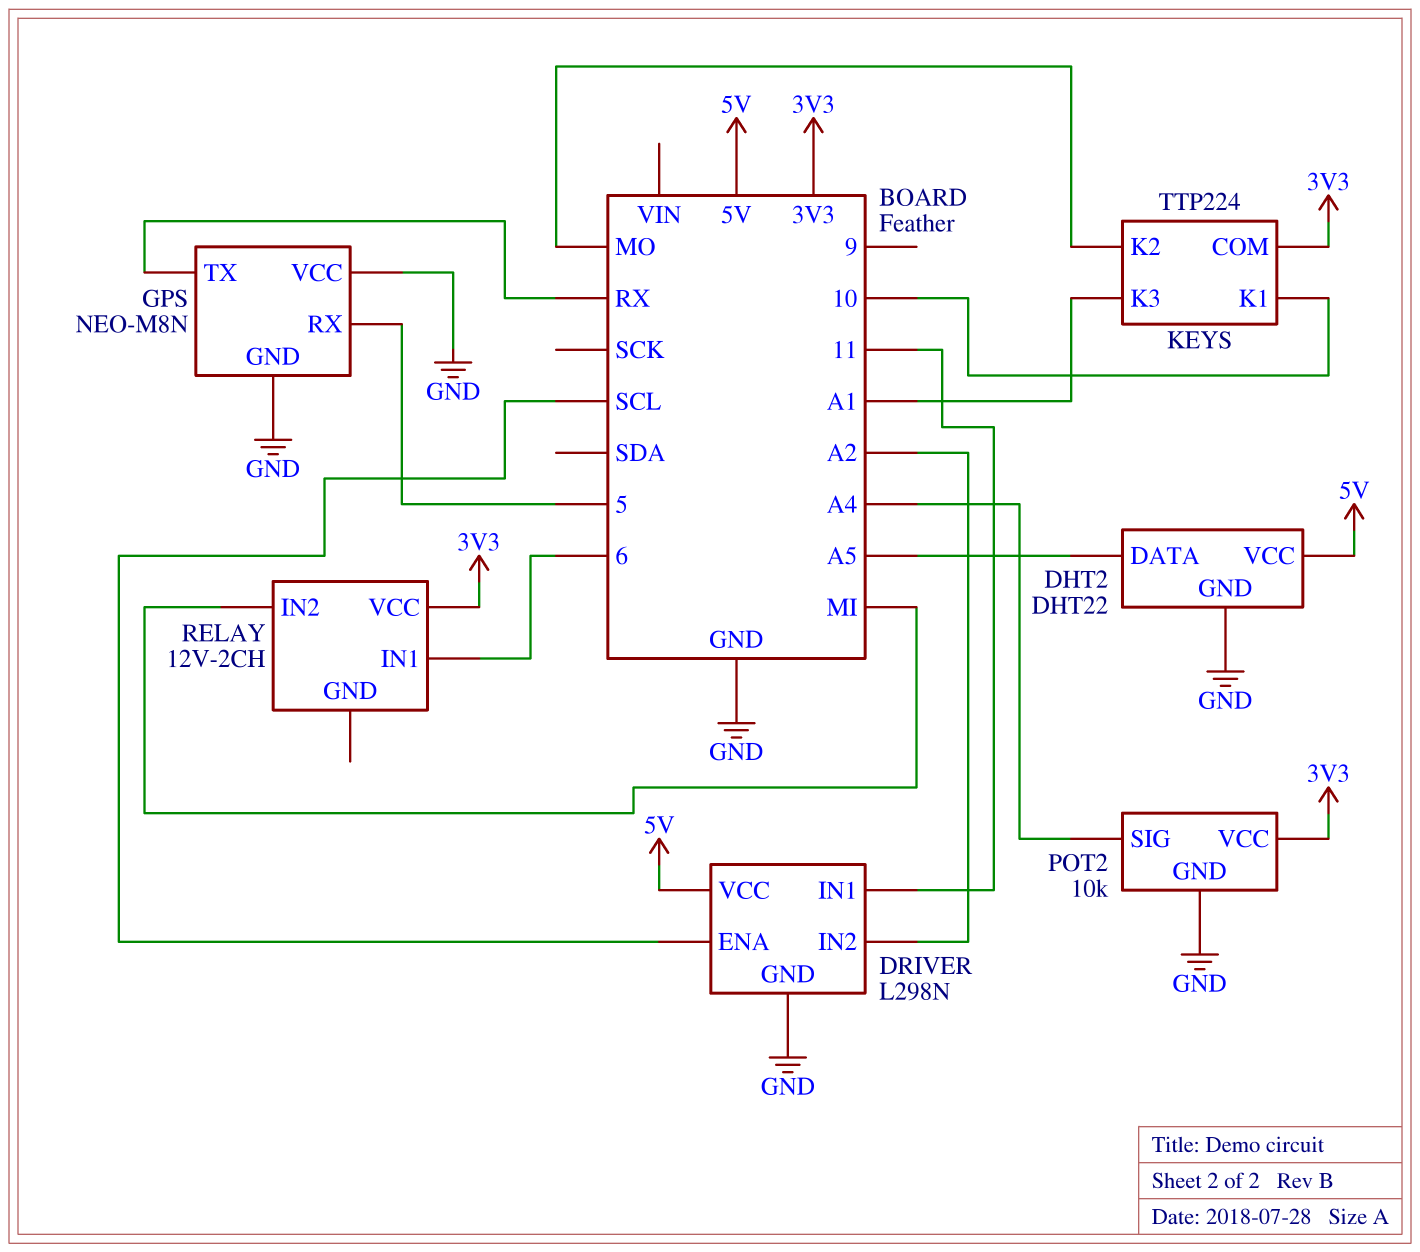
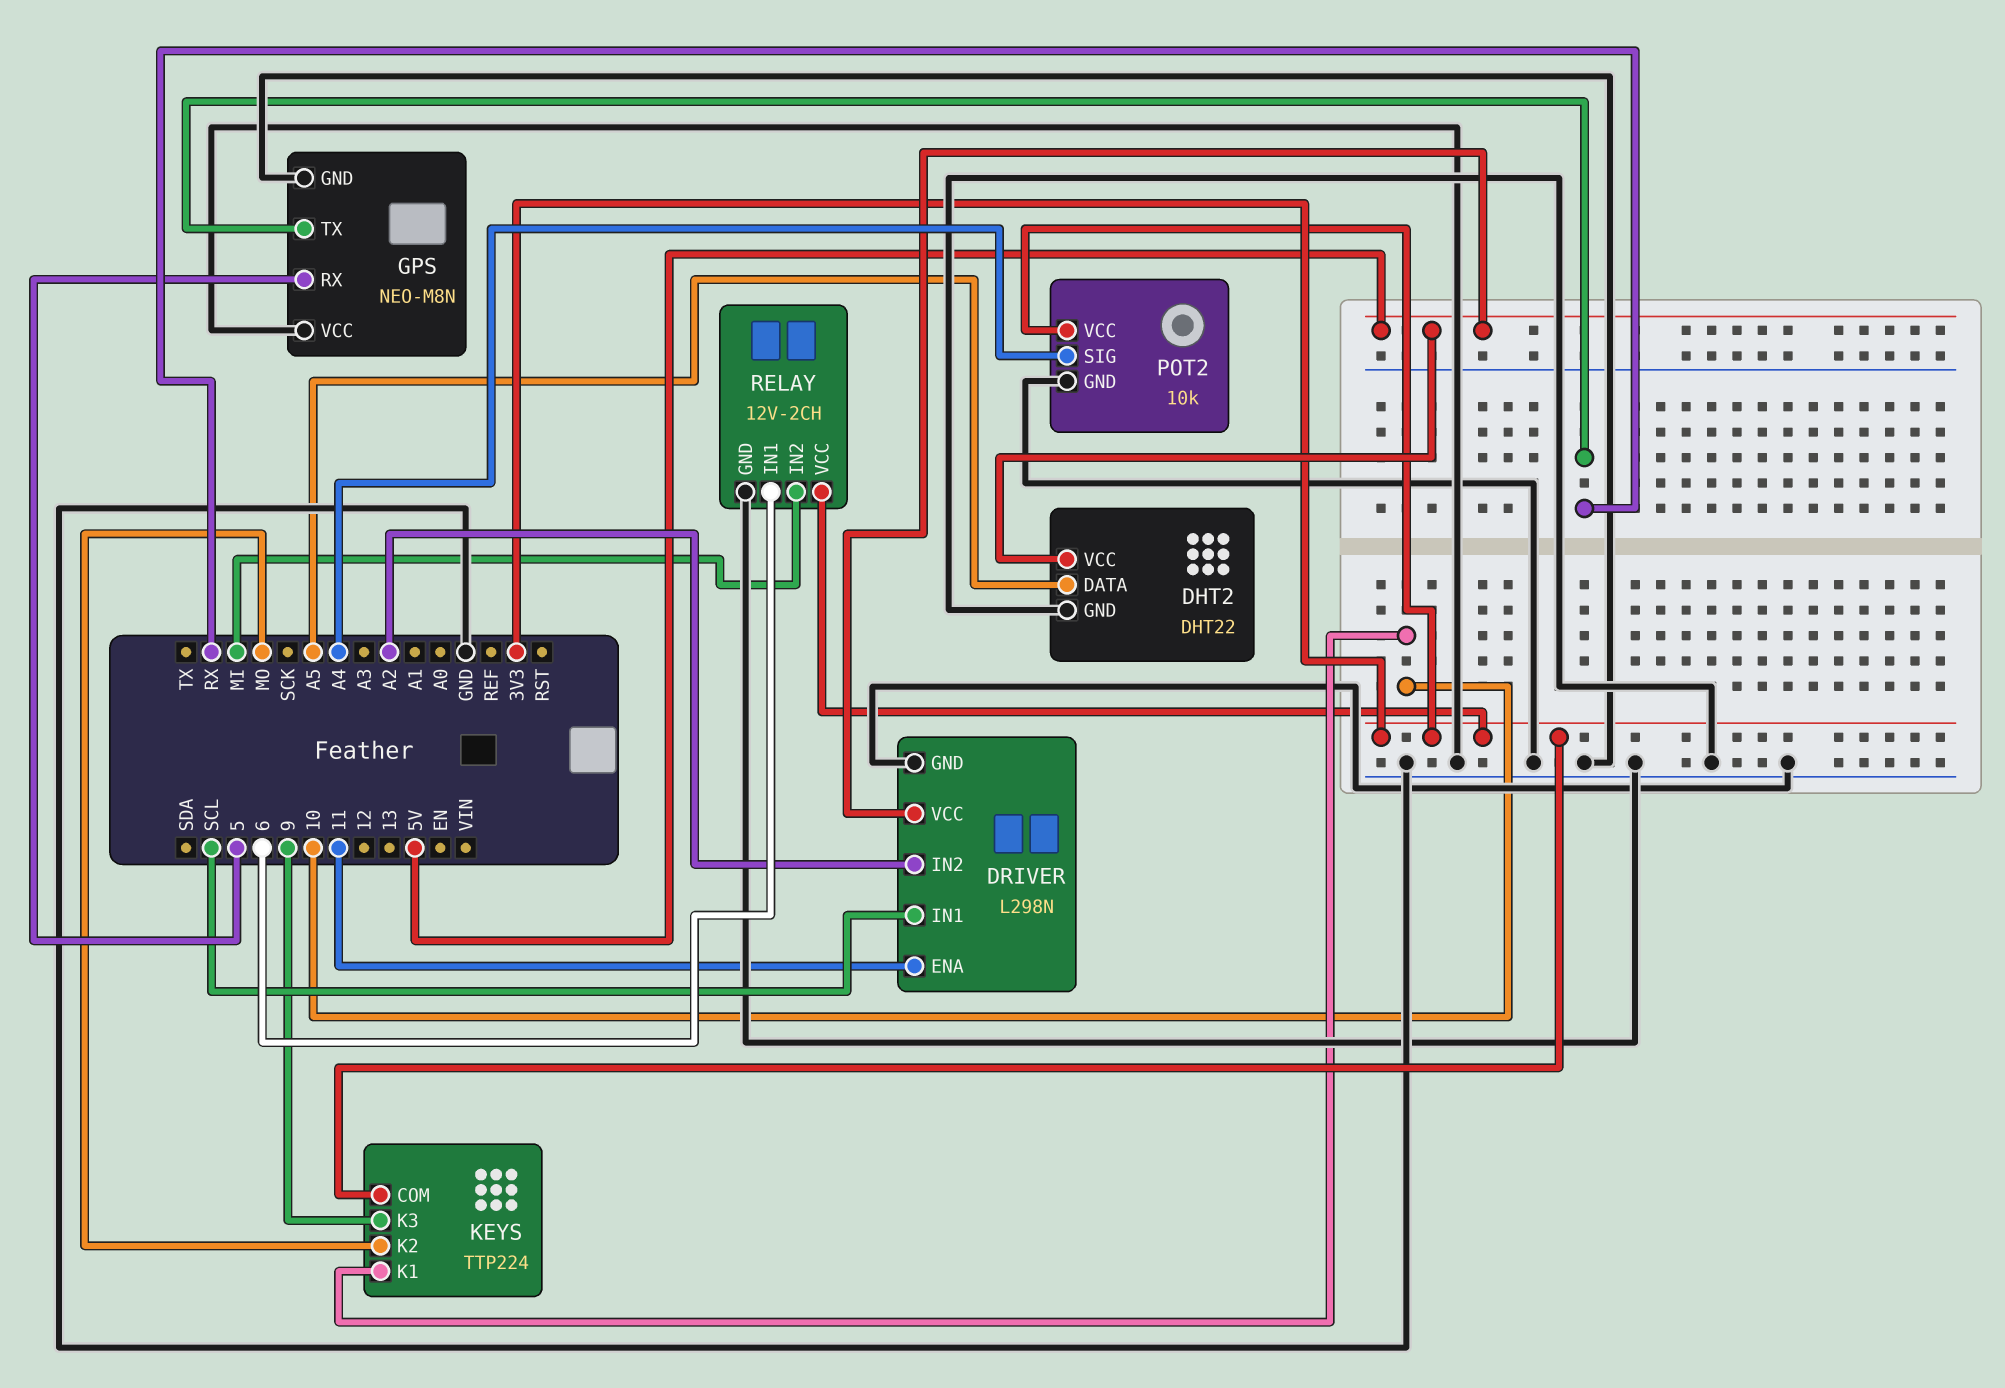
DRIVER pin ENA: SCL -> 11
DRIVER pin IN1: 11 -> SCL
KEYS pin K3: A1 -> 9
RELAY pin GND: none -> GND

